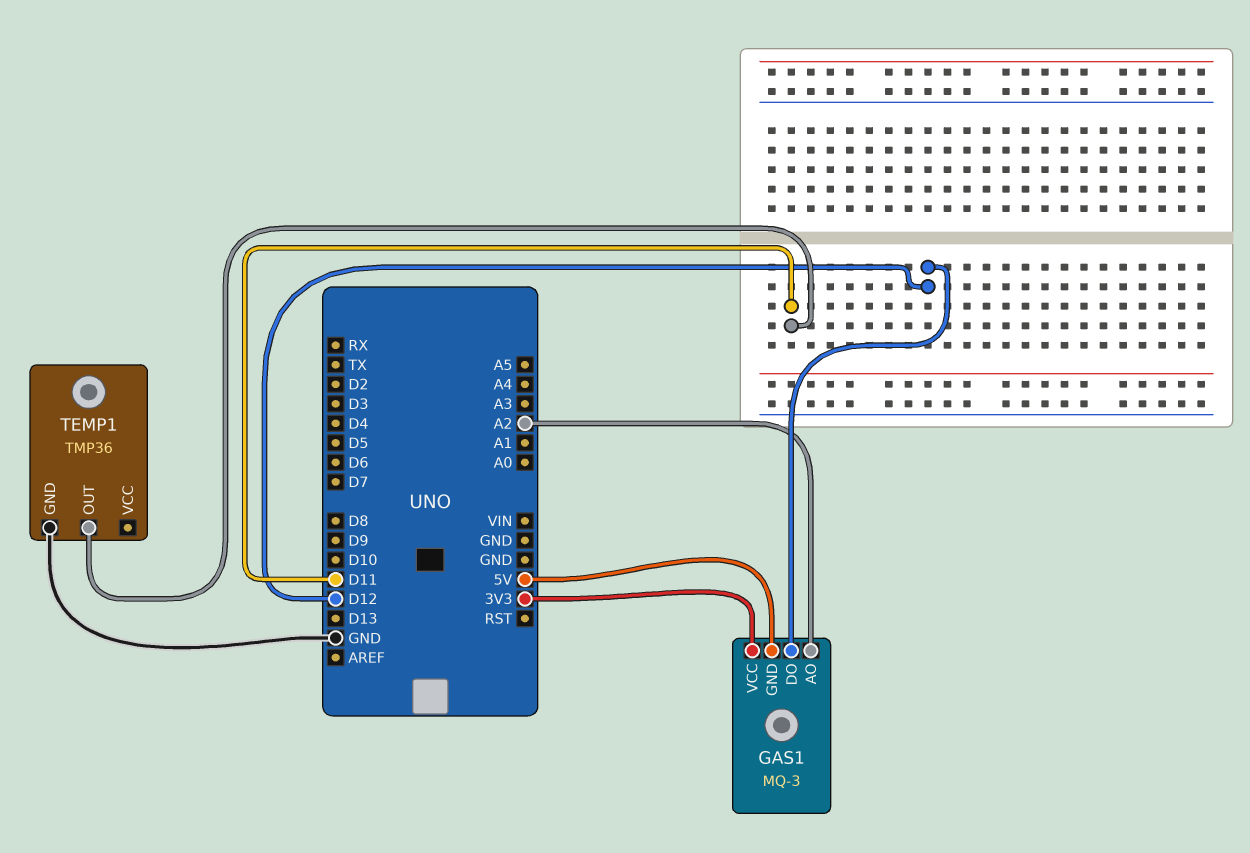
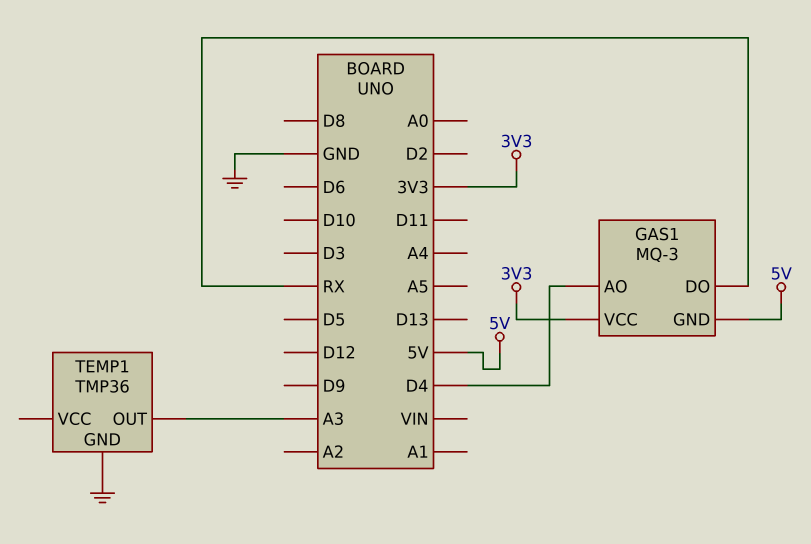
GAS1 pin AO: A2 -> D4
GAS1 pin DO: D12 -> RX
TEMP1 pin OUT: D11 -> A3

